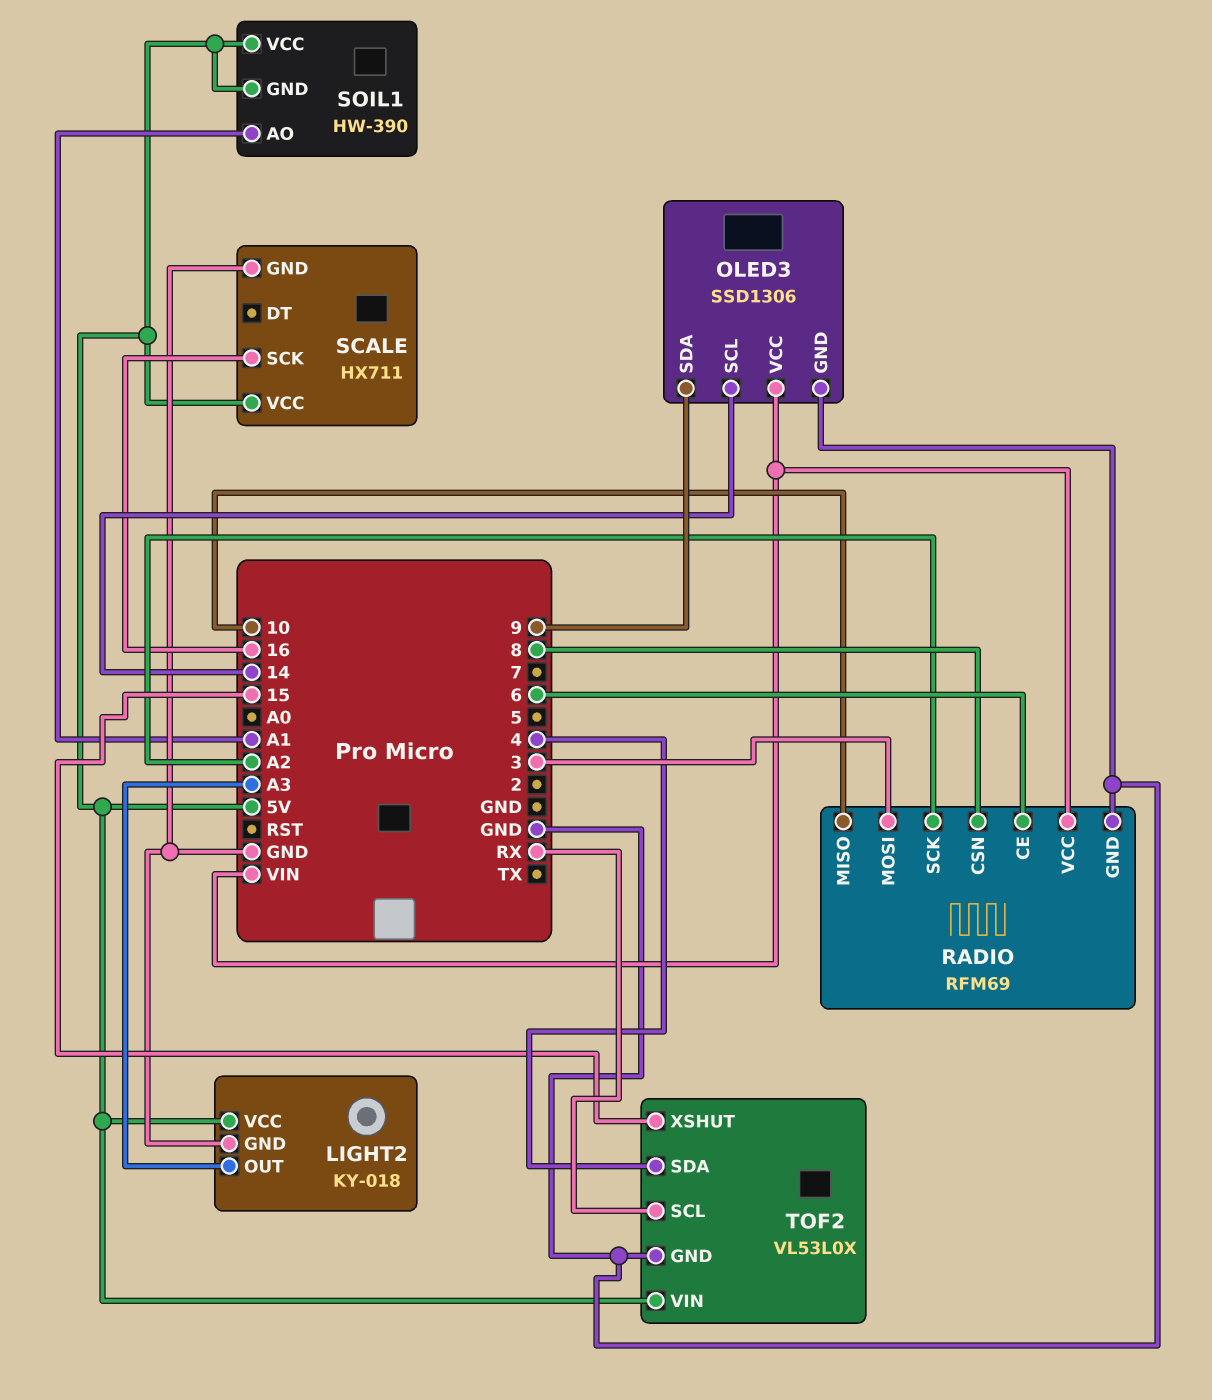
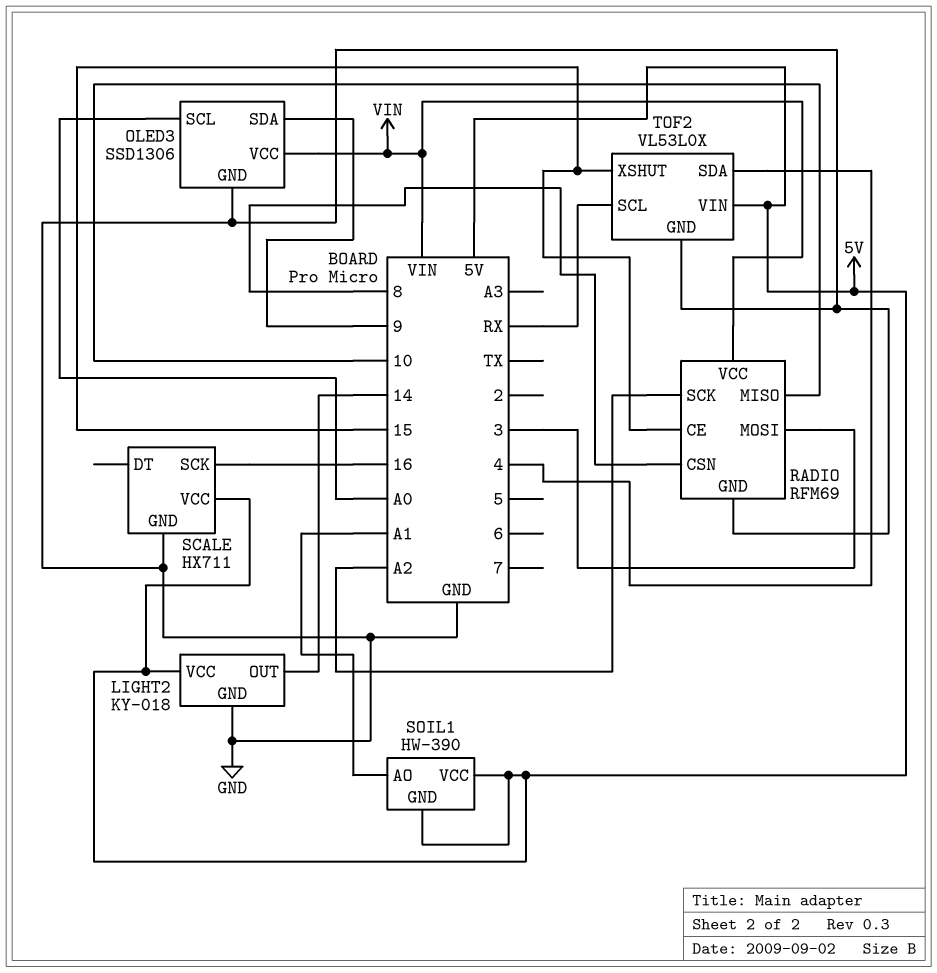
LIGHT2 pin OUT: A3 -> 14
OLED3 pin SCL: 14 -> A0
RADIO pin CE: 6 -> 15

